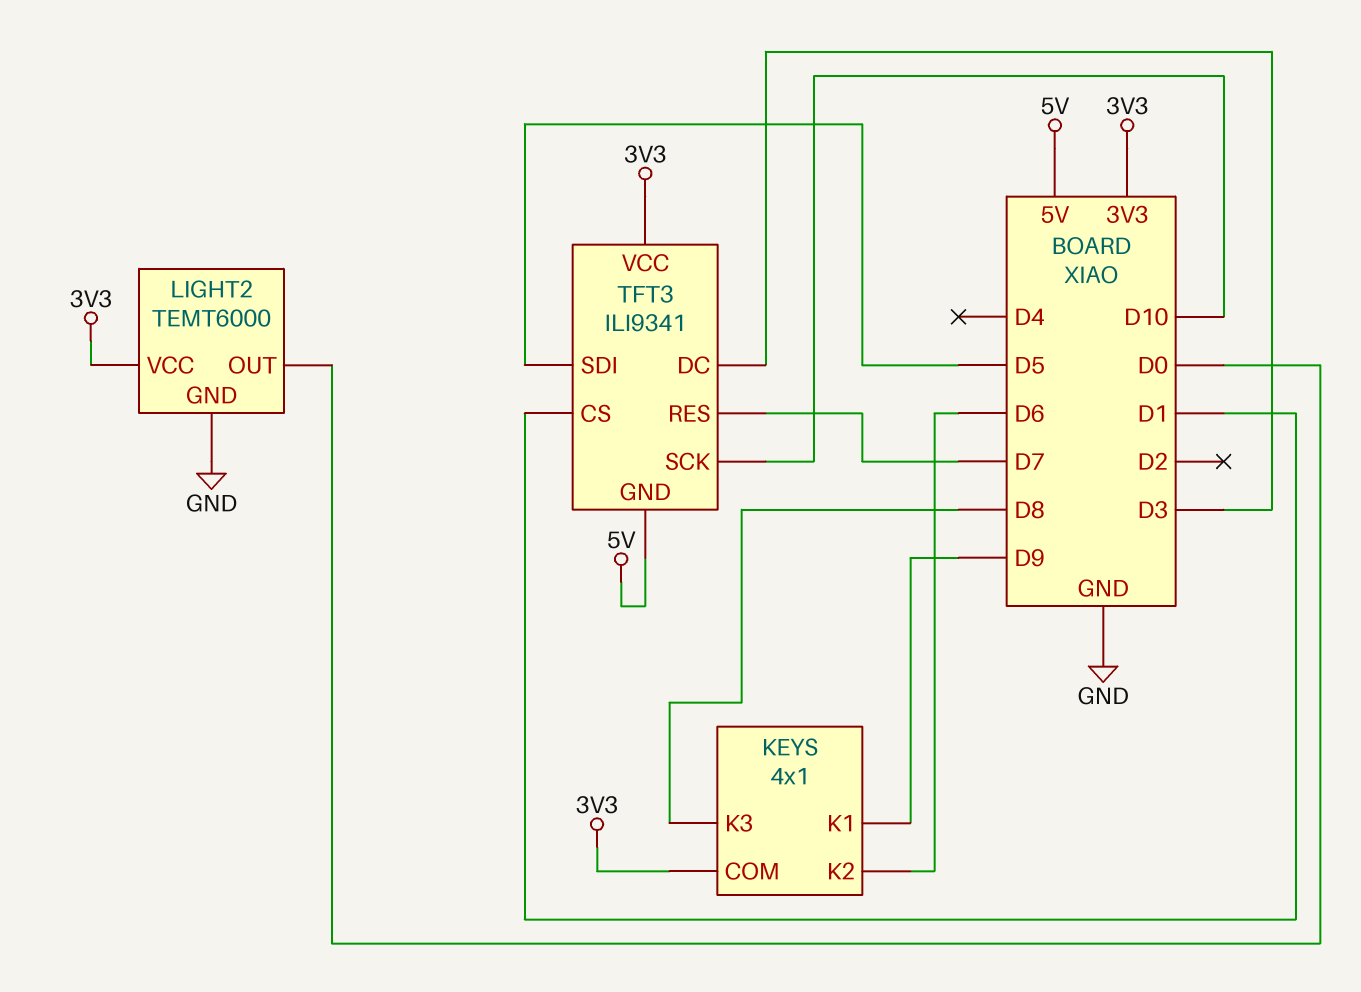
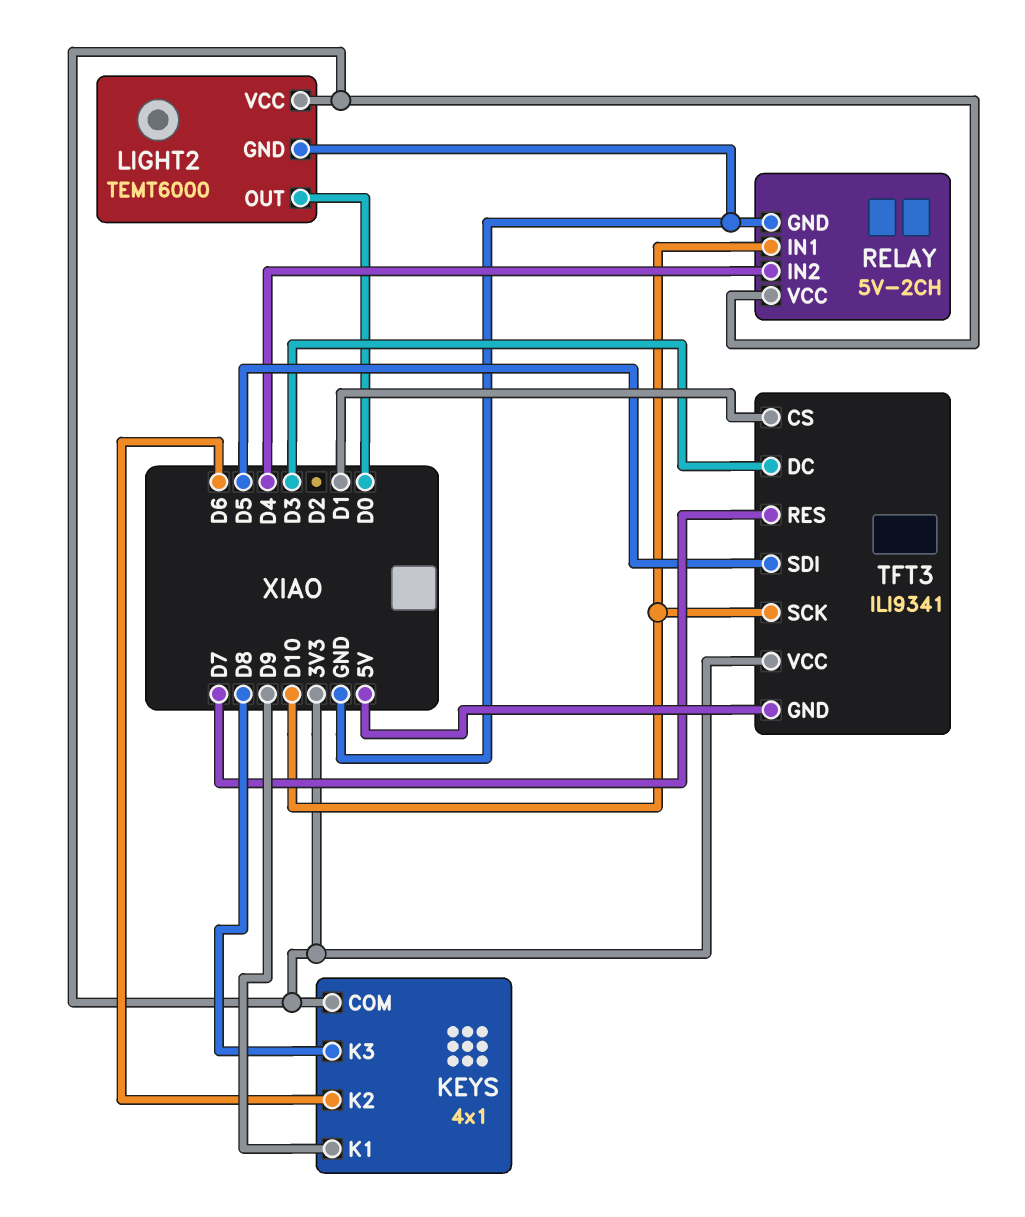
RELAY: none -> 5V-2CH
RELAY pin GND: none -> GND
RELAY pin IN1: none -> D10
RELAY pin IN2: none -> D4
RELAY pin VCC: none -> 3V3

